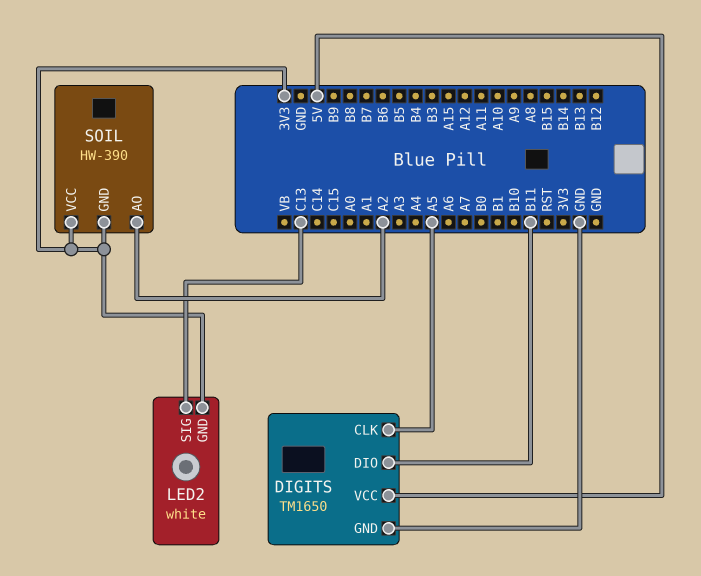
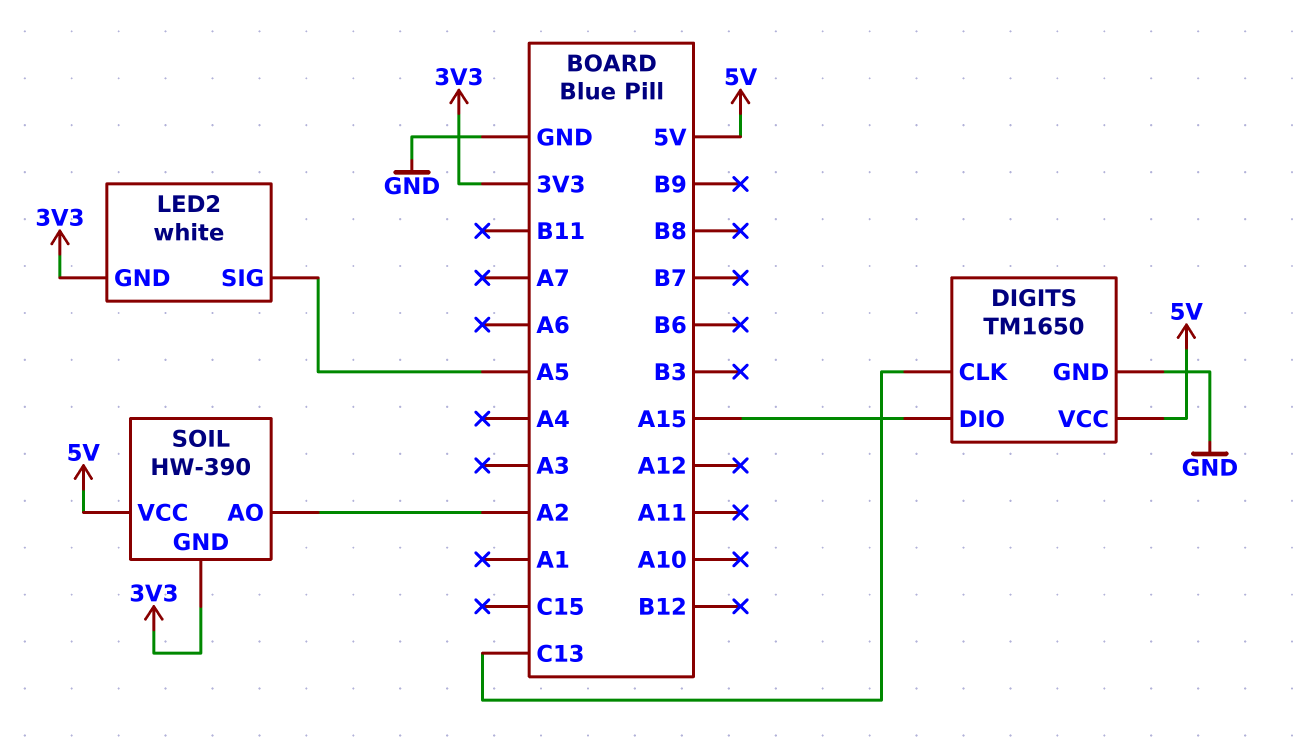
DIGITS pin CLK: A5 -> C13
DIGITS pin DIO: B11 -> A15
LED2 pin SIG: C13 -> A5
SOIL pin VCC: 3V3 -> 5V

